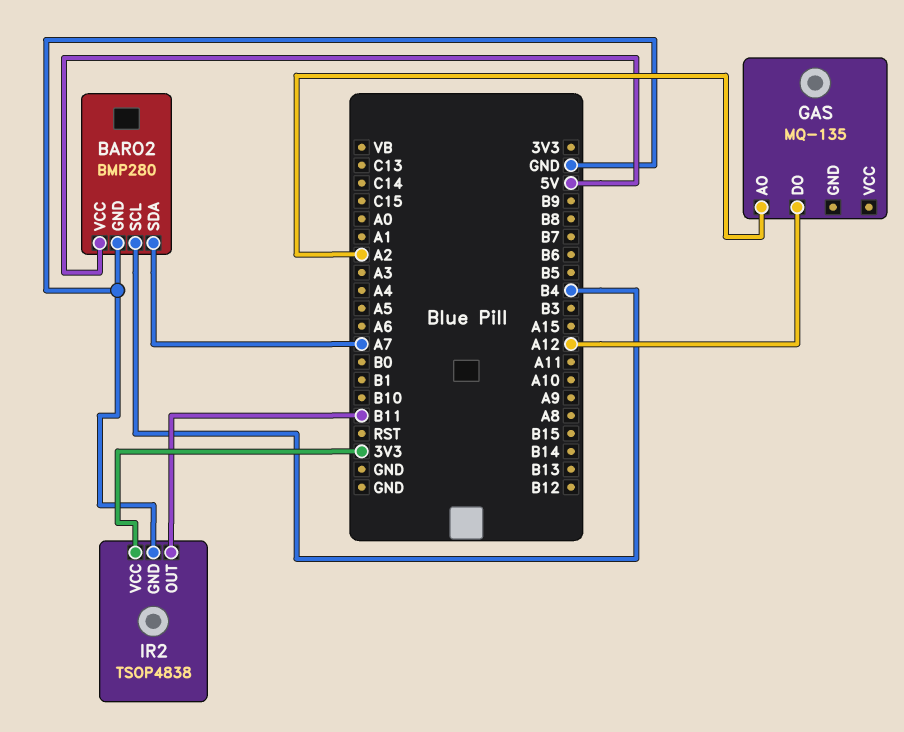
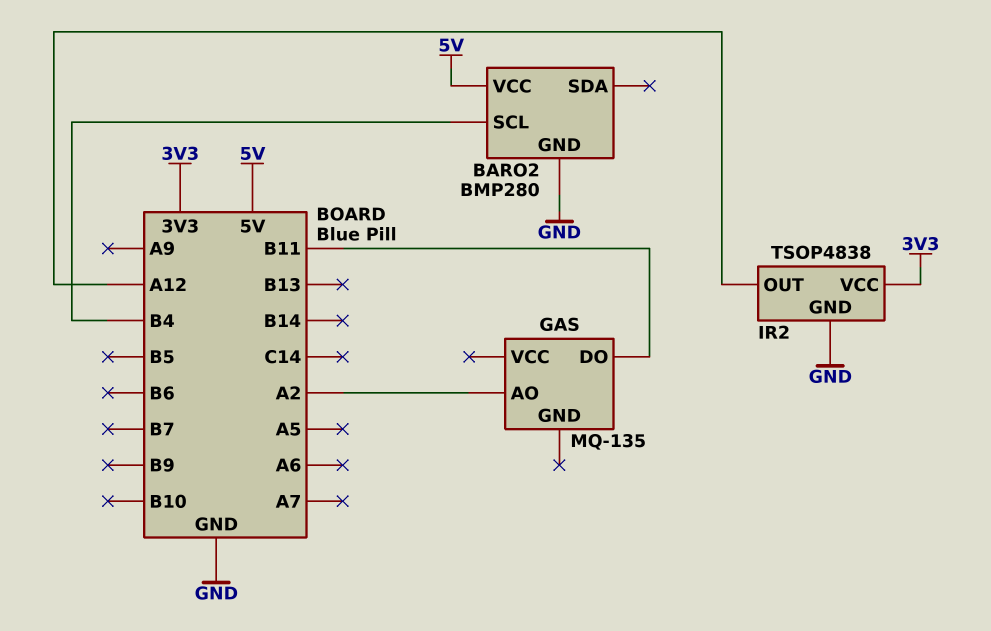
BARO2 pin SDA: A7 -> none
GAS pin DO: A12 -> B11
IR2 pin OUT: B11 -> A12

